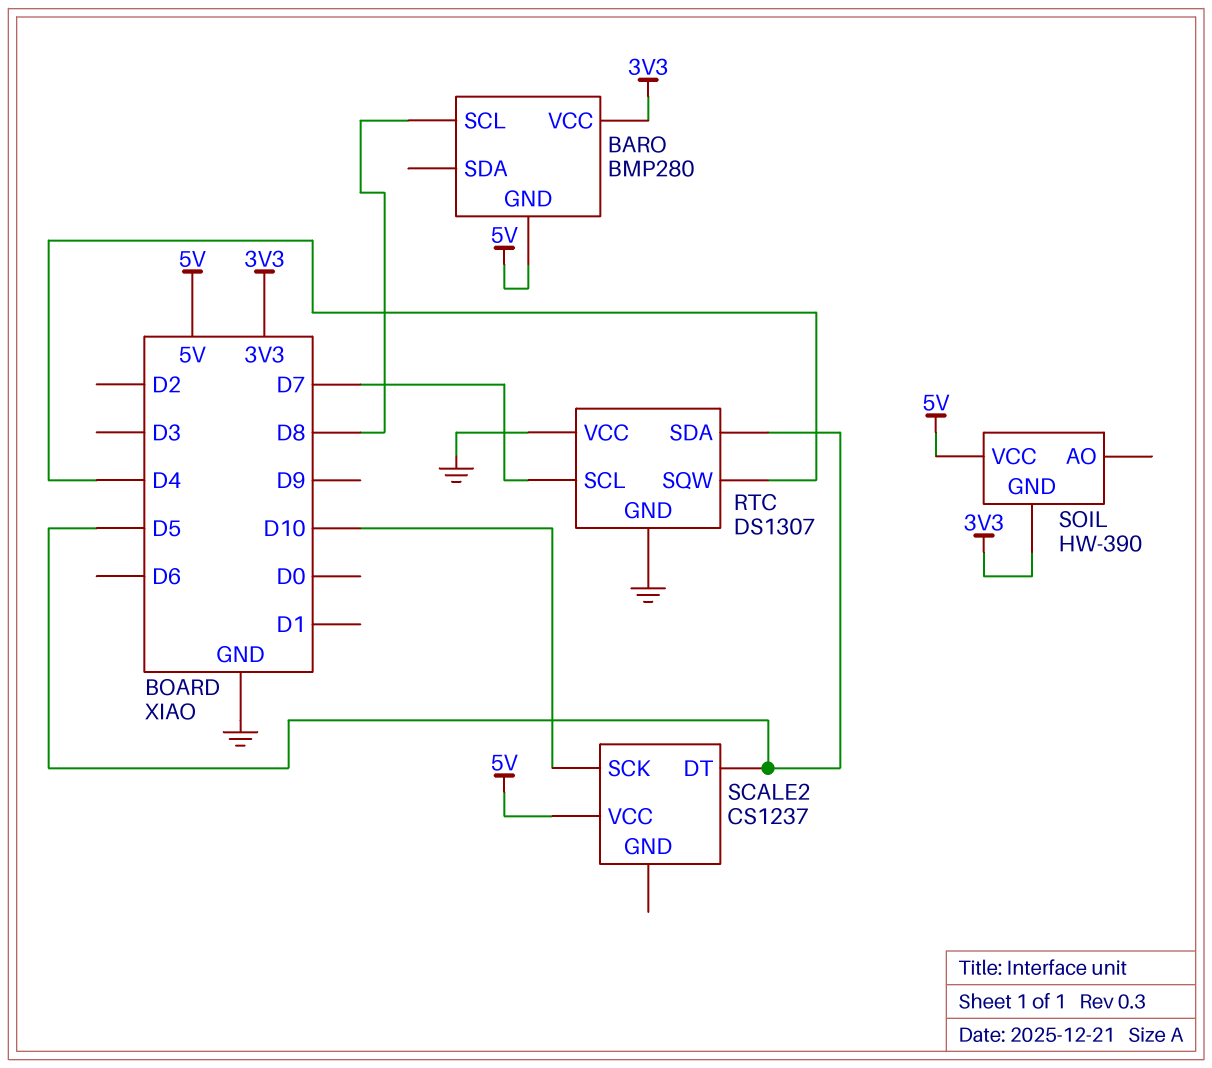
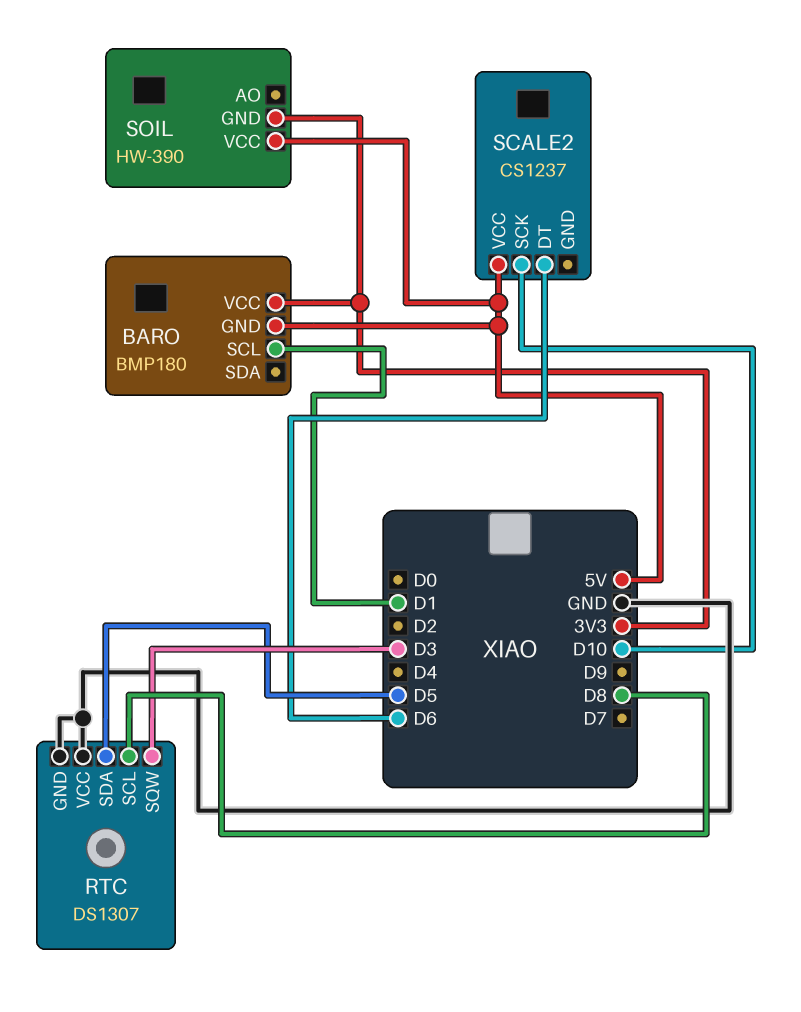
BARO: BMP280 -> BMP180
BARO pin SCL: D8 -> D1
RTC pin SCL: D7 -> D8
RTC pin SQW: D4 -> D3
SCALE2 pin DT: D5 -> D6

